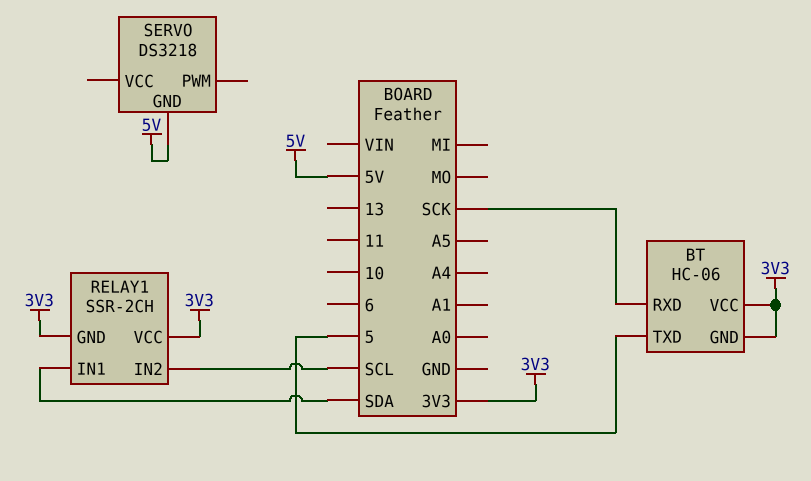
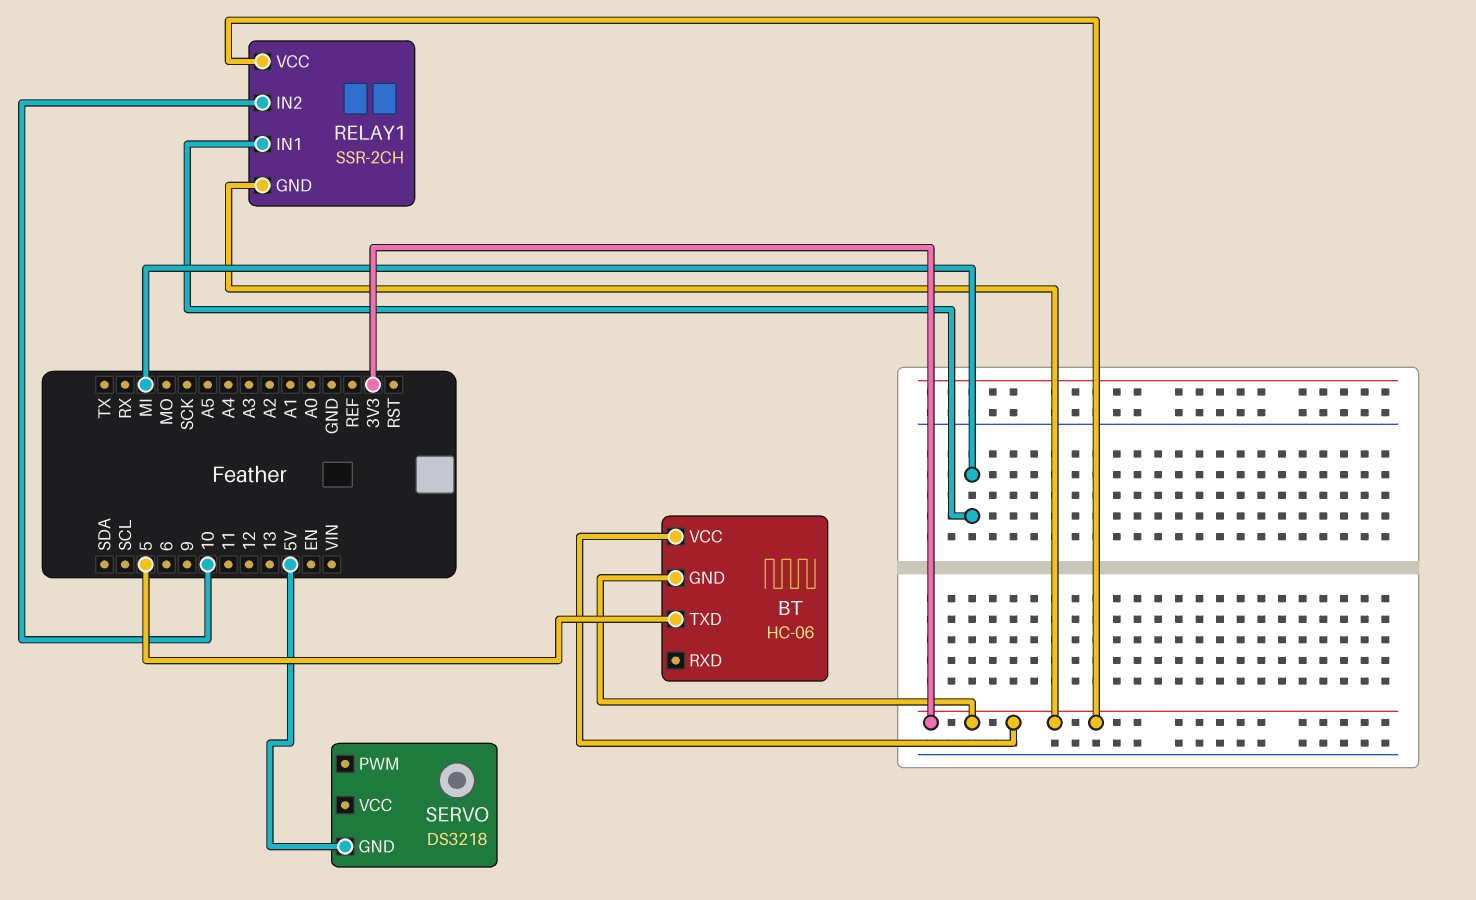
BT pin RXD: SCK -> none
RELAY1 pin IN1: SDA -> MI
RELAY1 pin IN2: SCL -> 10

